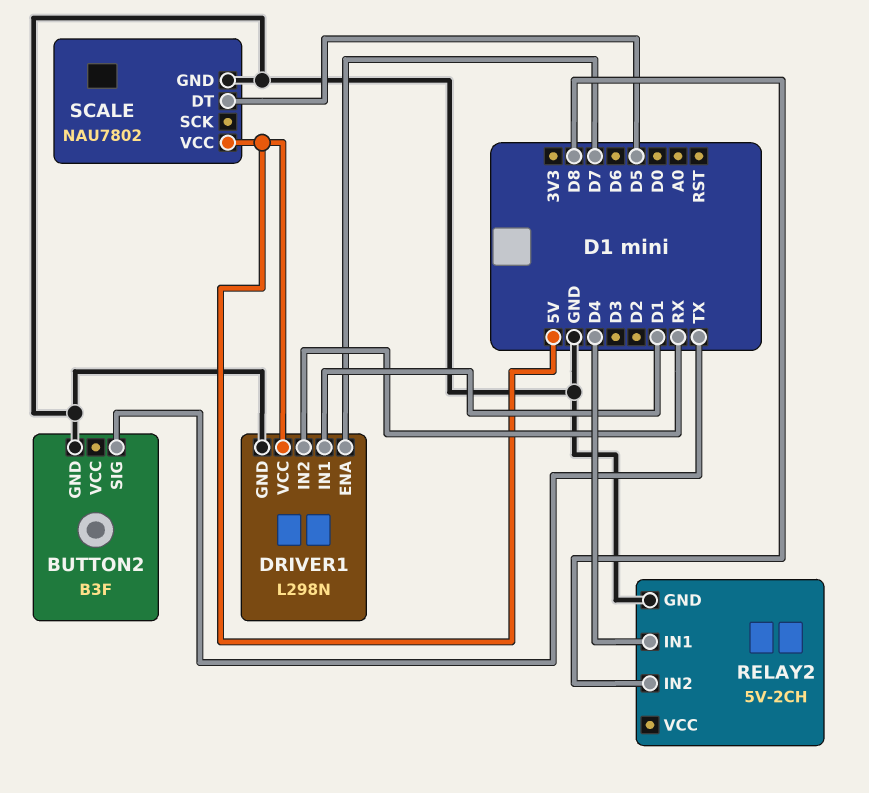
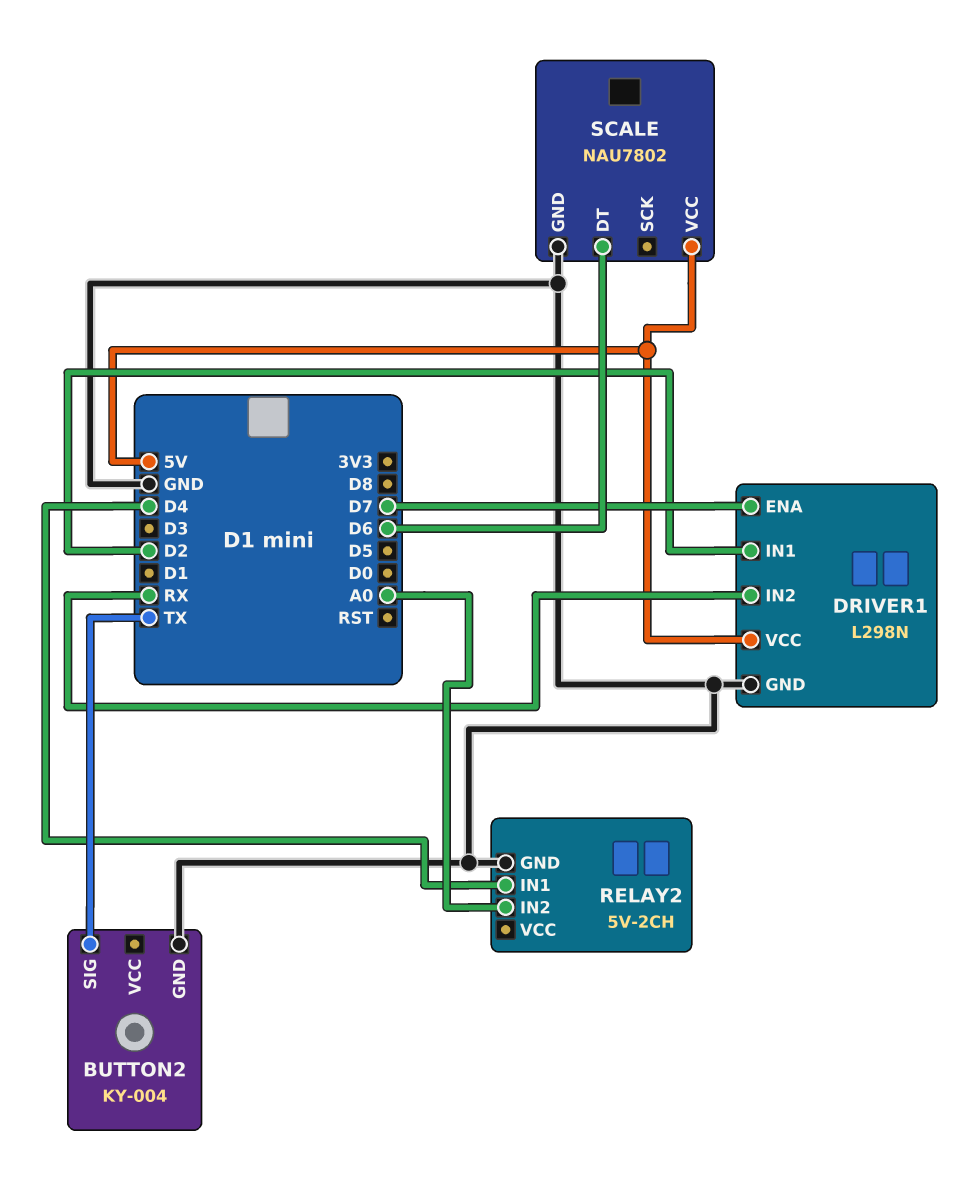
BUTTON2: B3F -> KY-004
DRIVER1 pin IN1: D1 -> D2
RELAY2 pin IN2: D8 -> A0
SCALE pin DT: D5 -> D6

